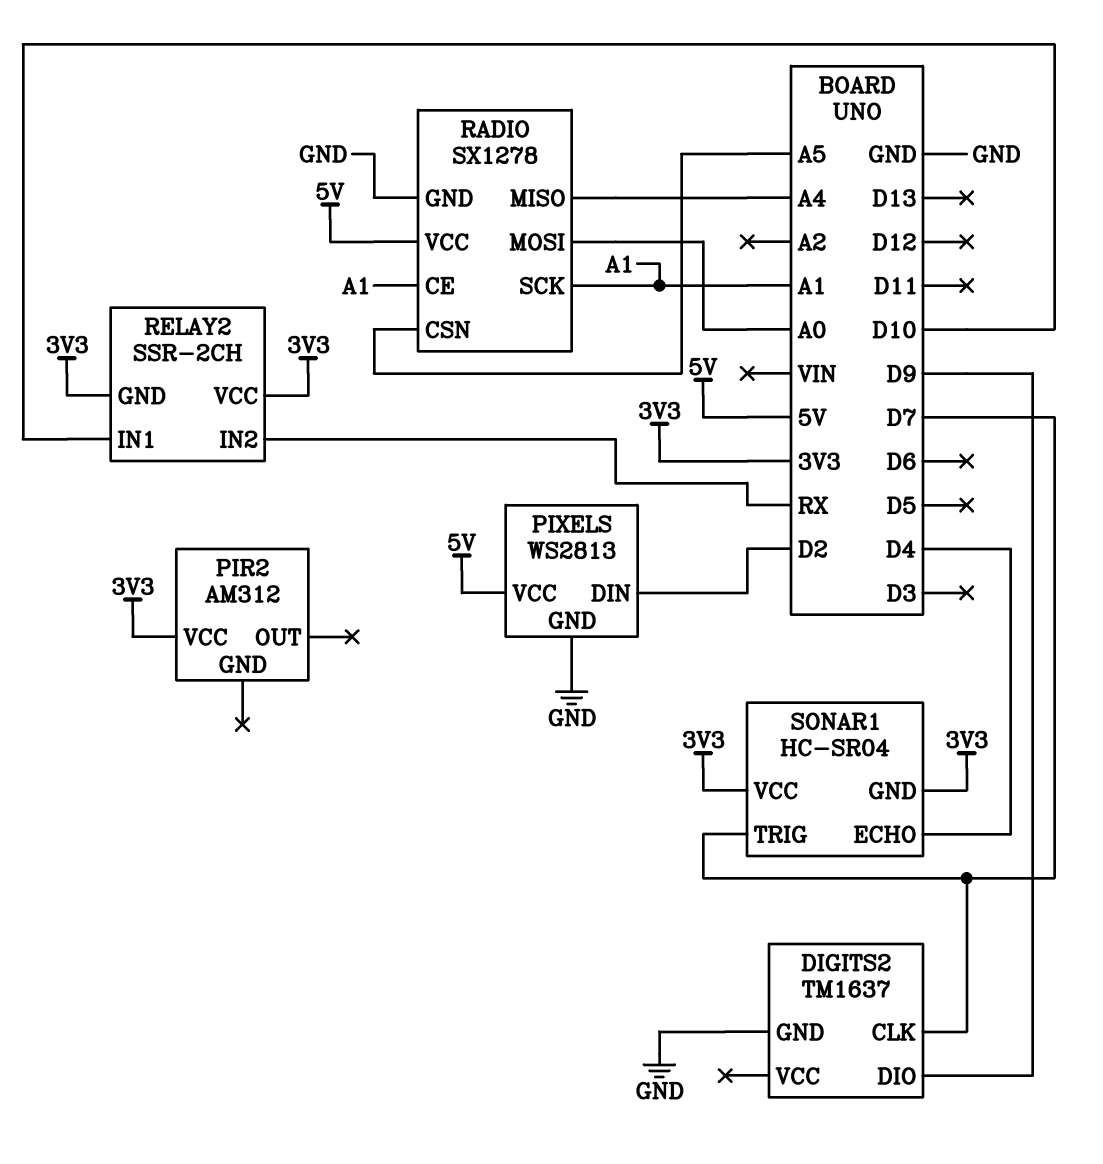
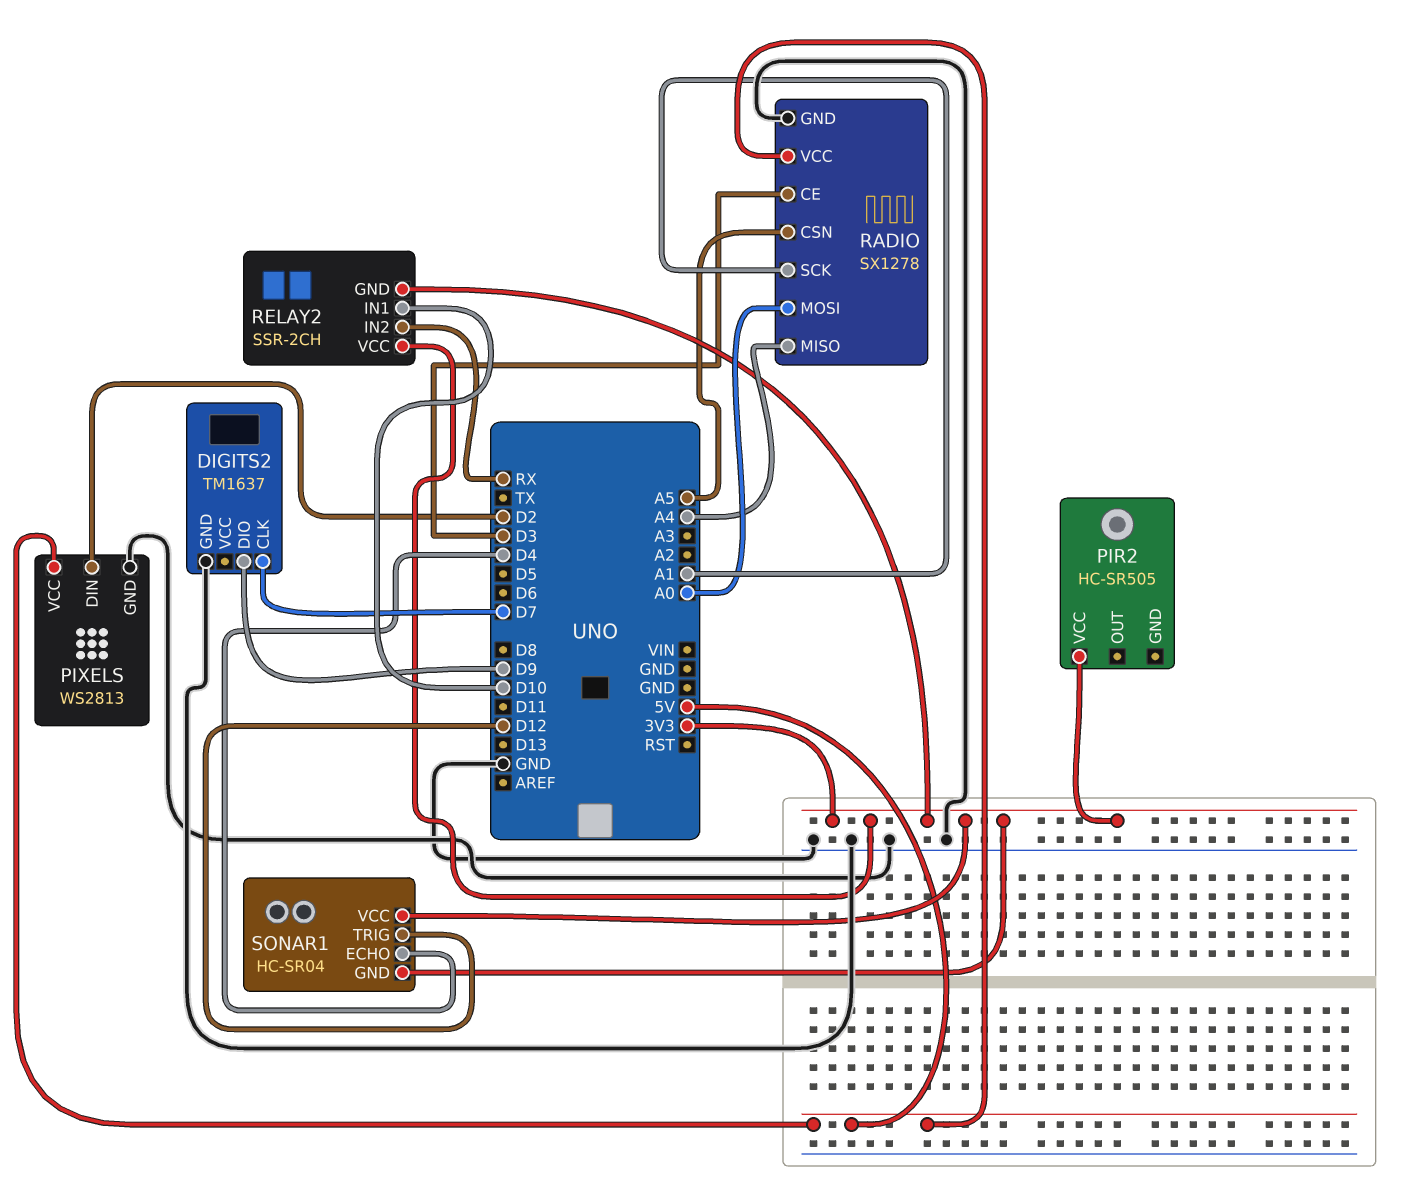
PIR2: AM312 -> HC-SR505
RADIO pin CE: A1 -> D3
SONAR1 pin TRIG: D7 -> D12

